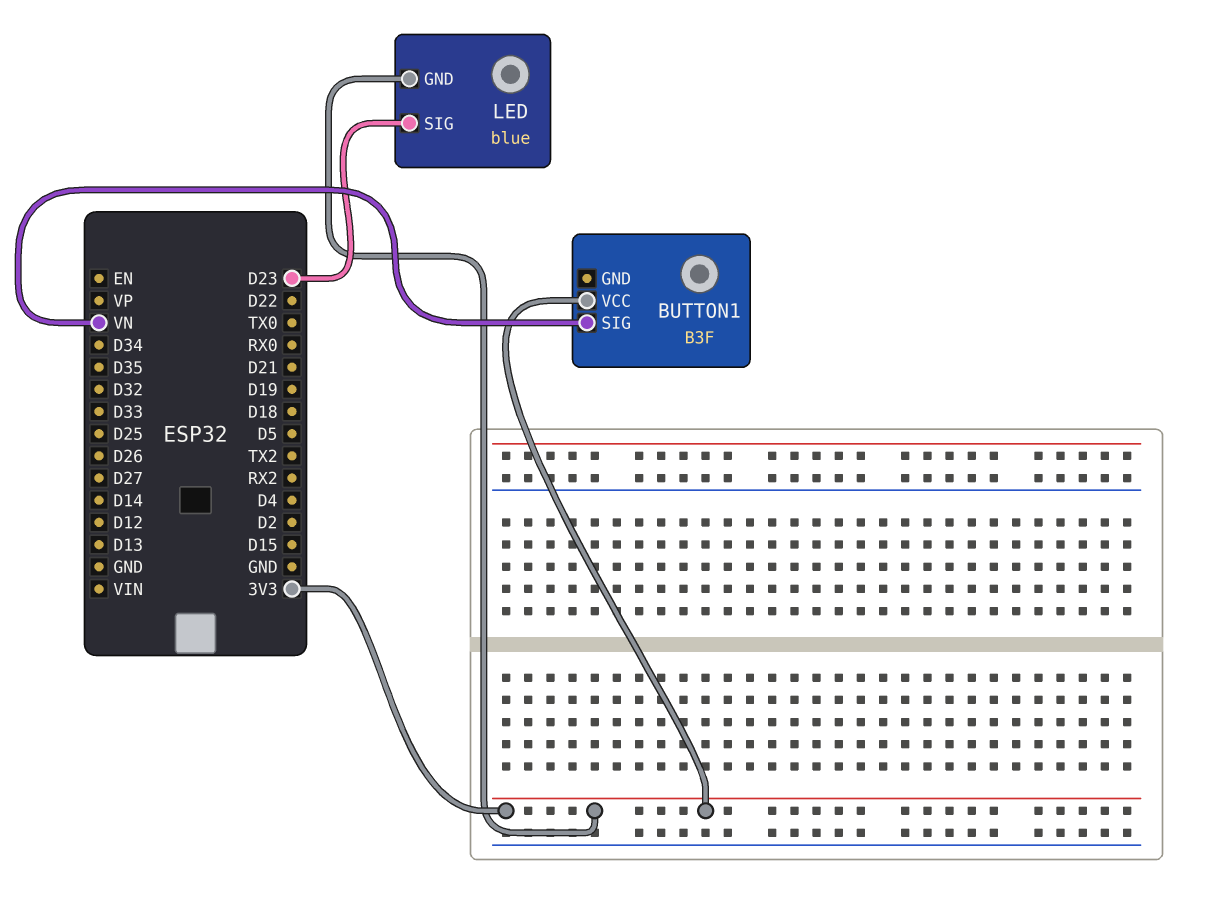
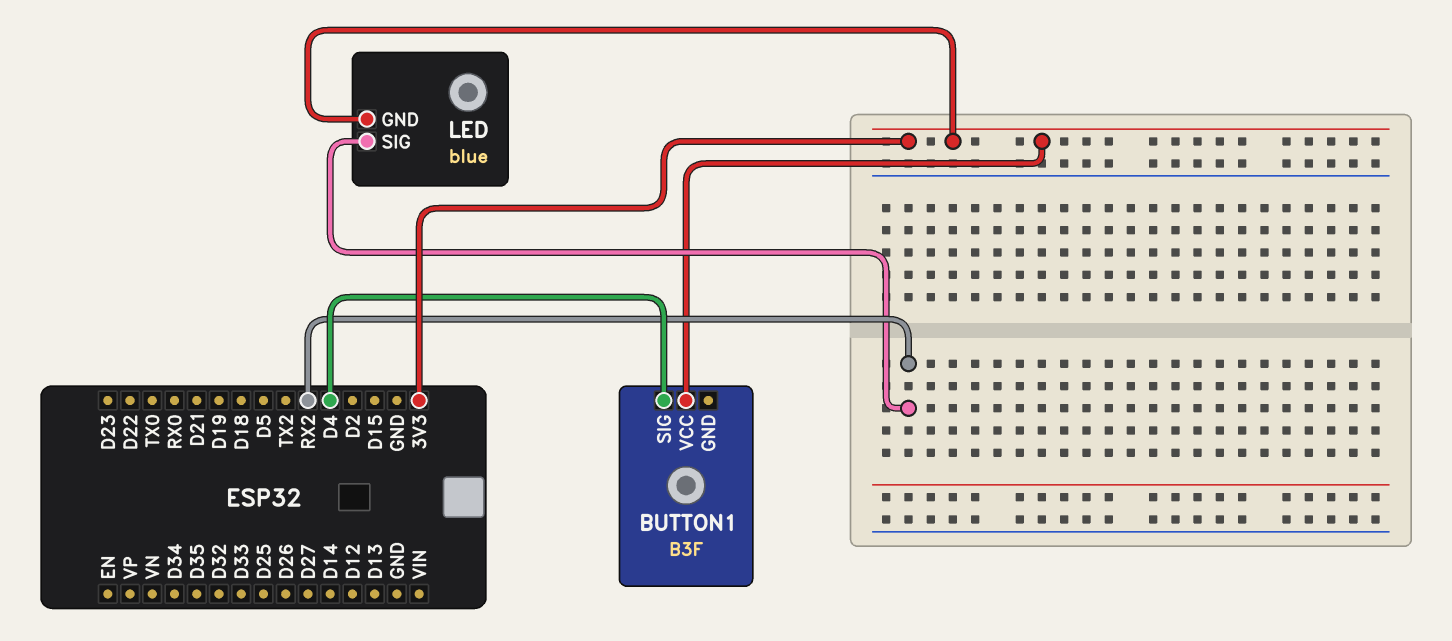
BUTTON1 pin SIG: VN -> D4
LED pin SIG: D23 -> RX2

